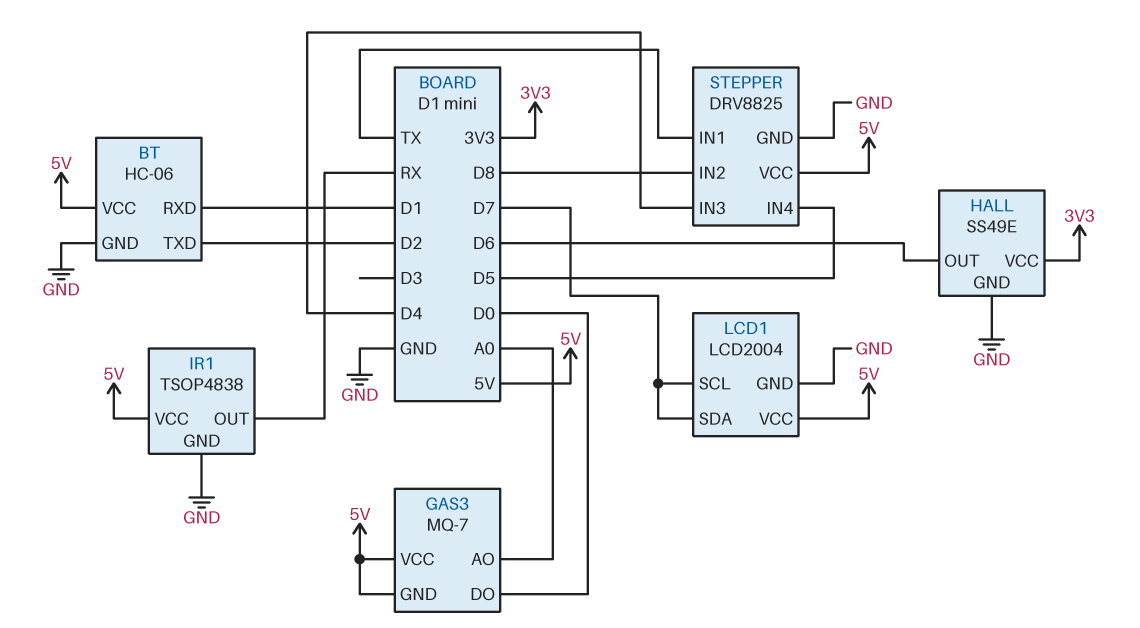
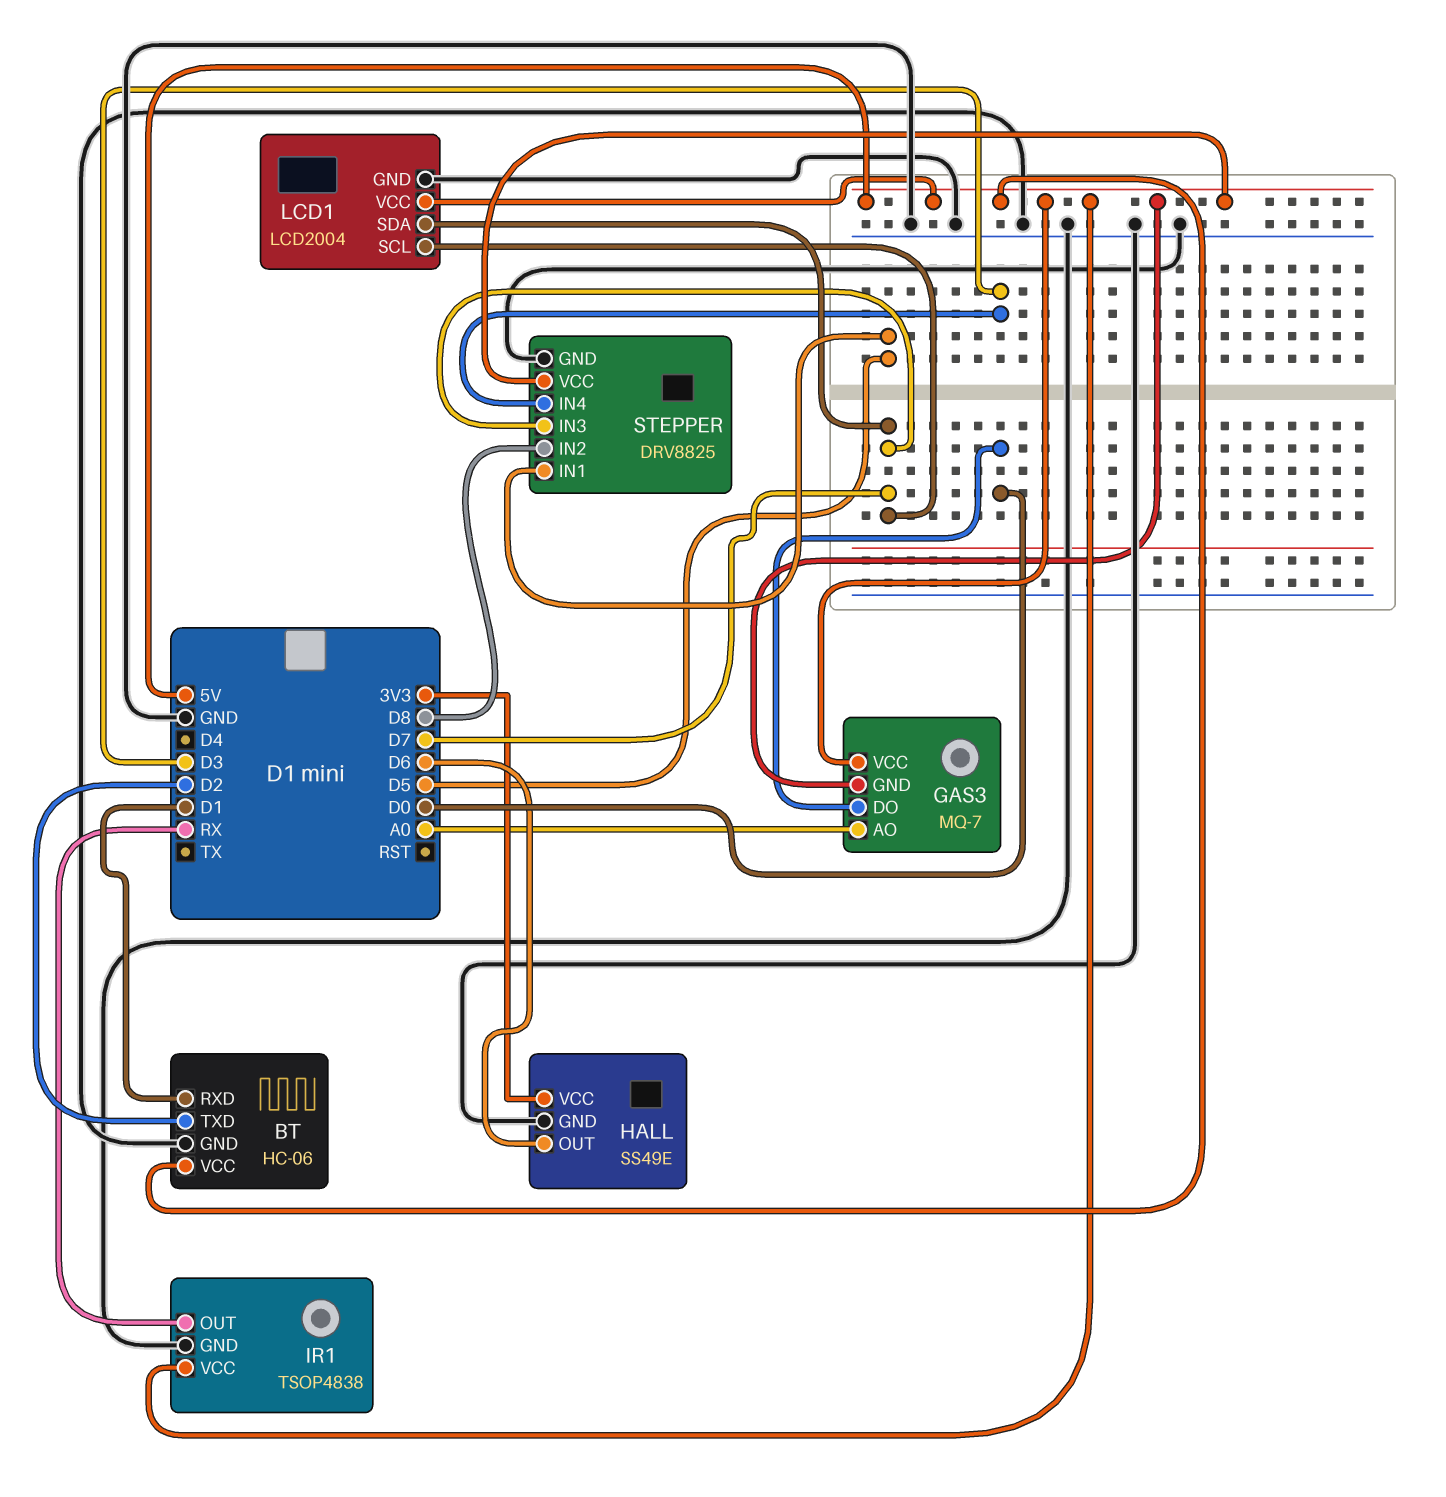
STEPPER pin IN1: TX -> D5
STEPPER pin IN3: D4 -> D7
STEPPER pin IN4: D5 -> D3

